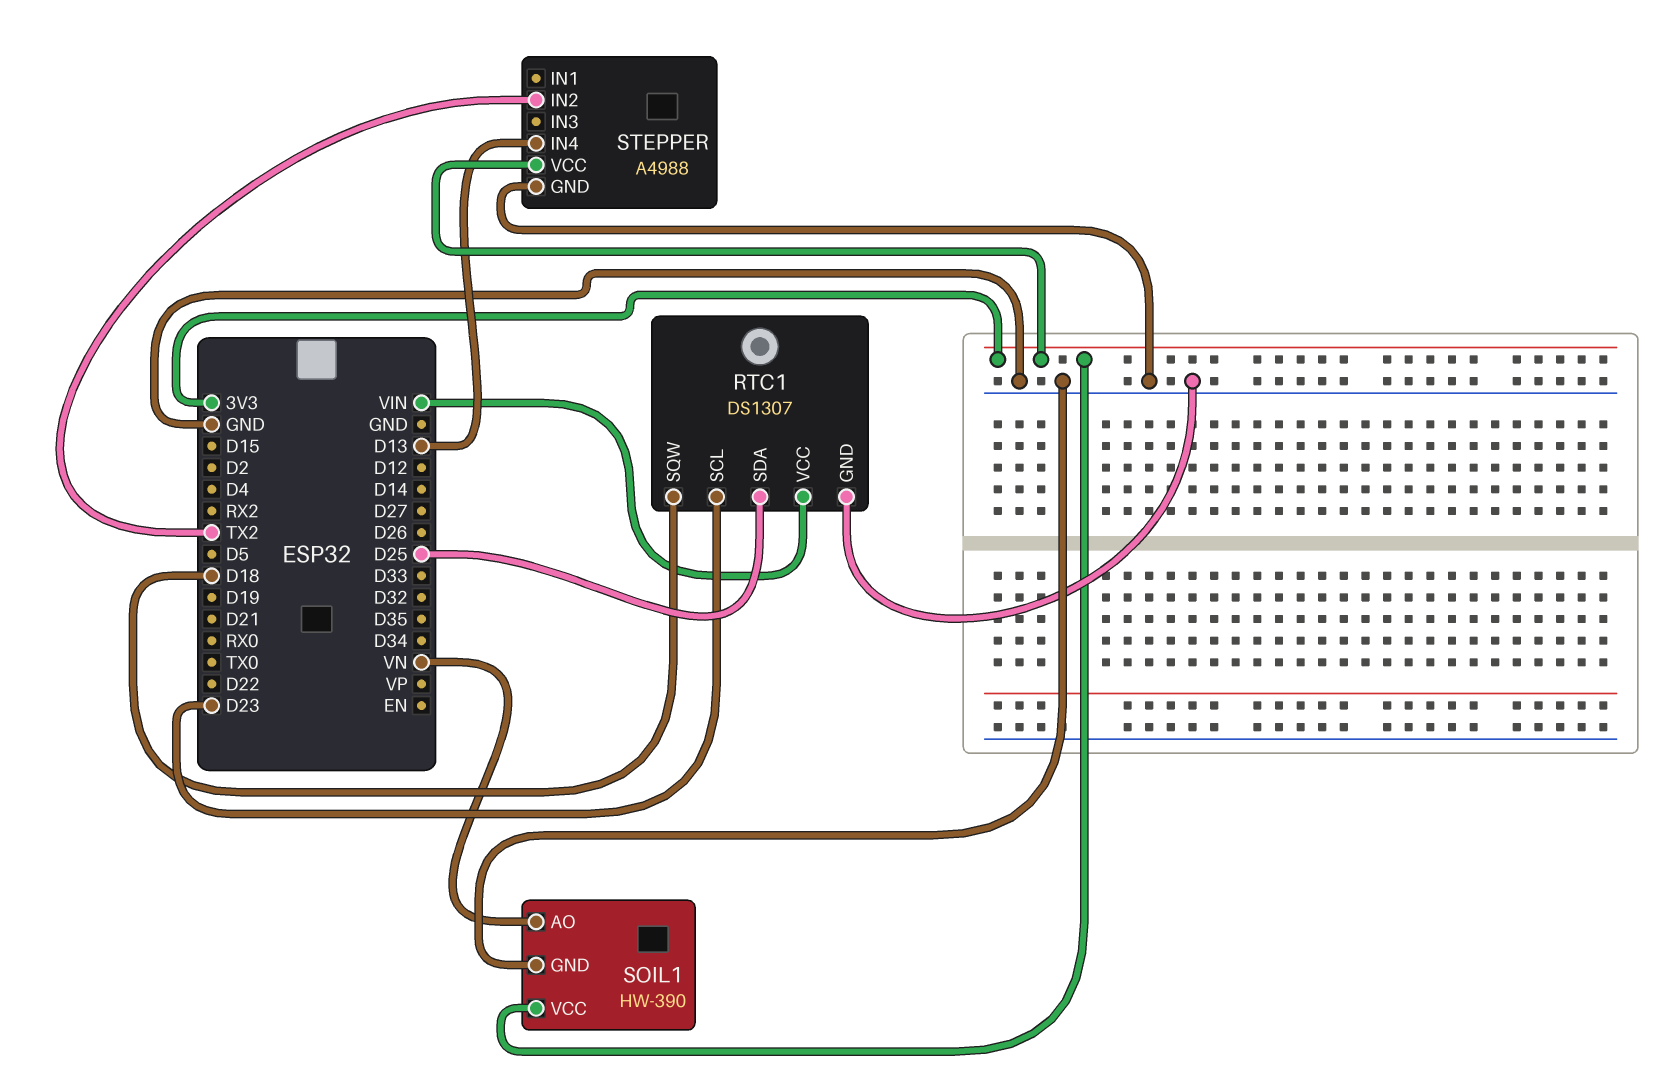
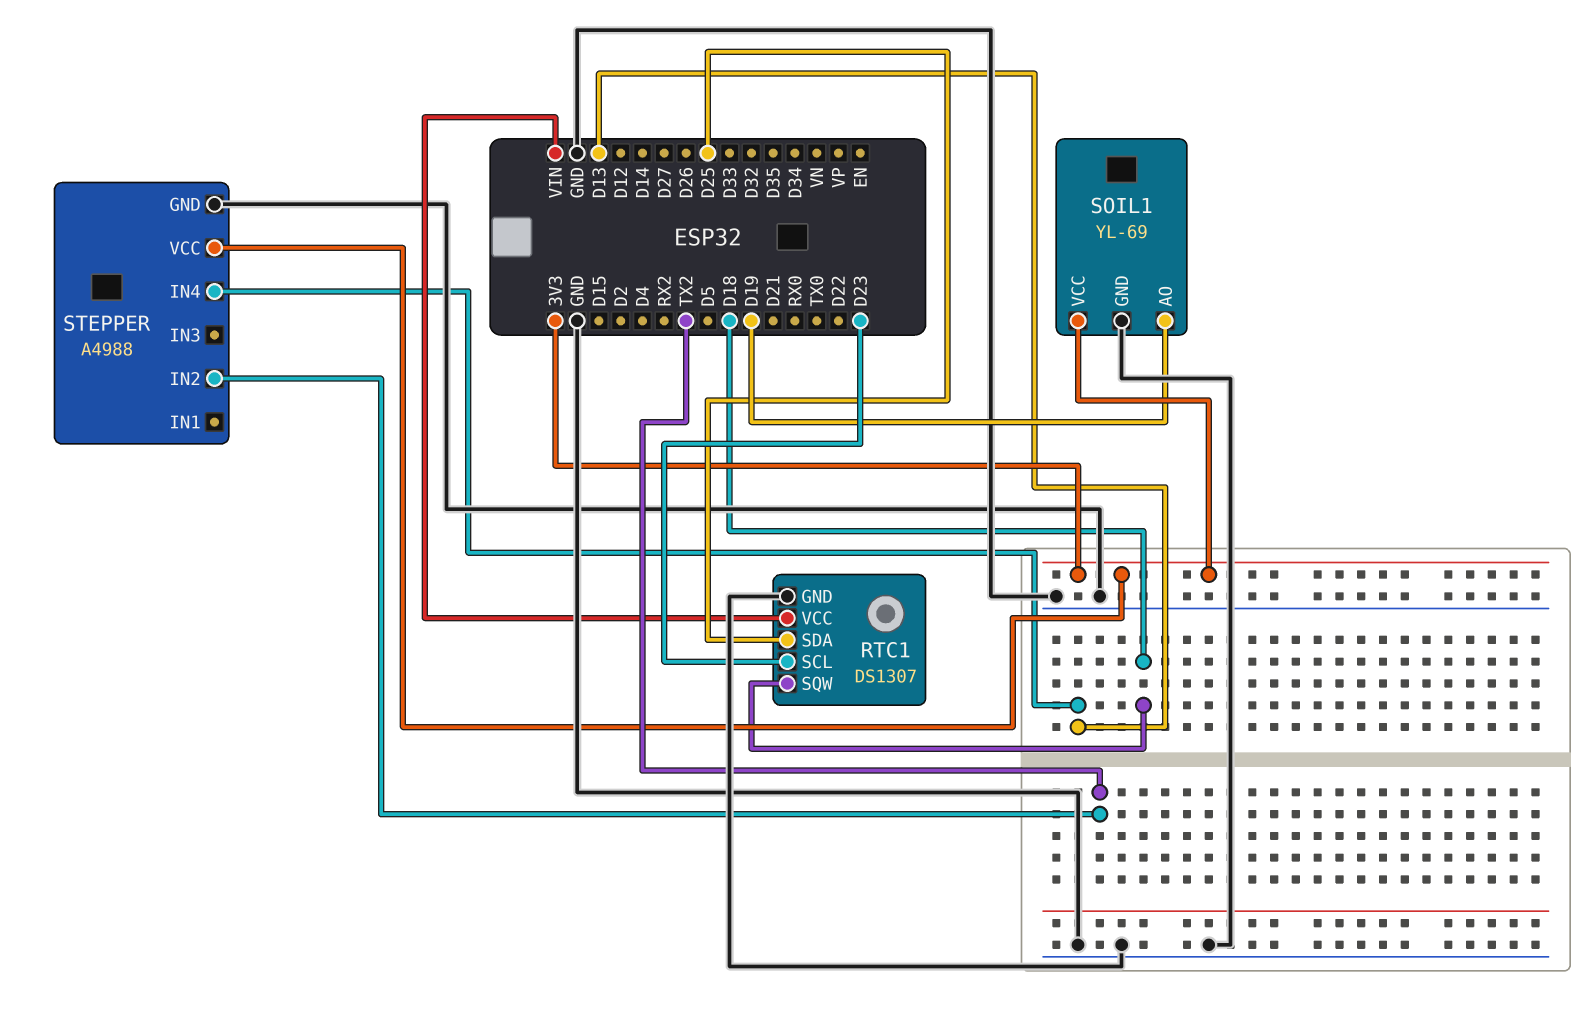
SOIL1: HW-390 -> YL-69
SOIL1 pin AO: VN -> D19

